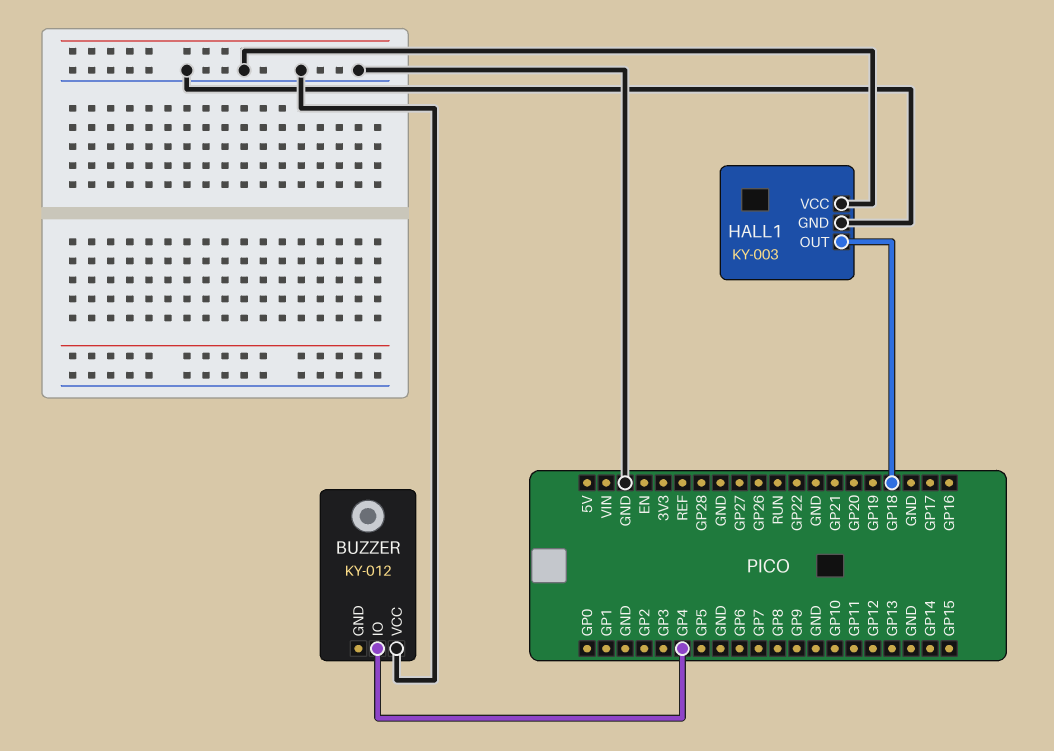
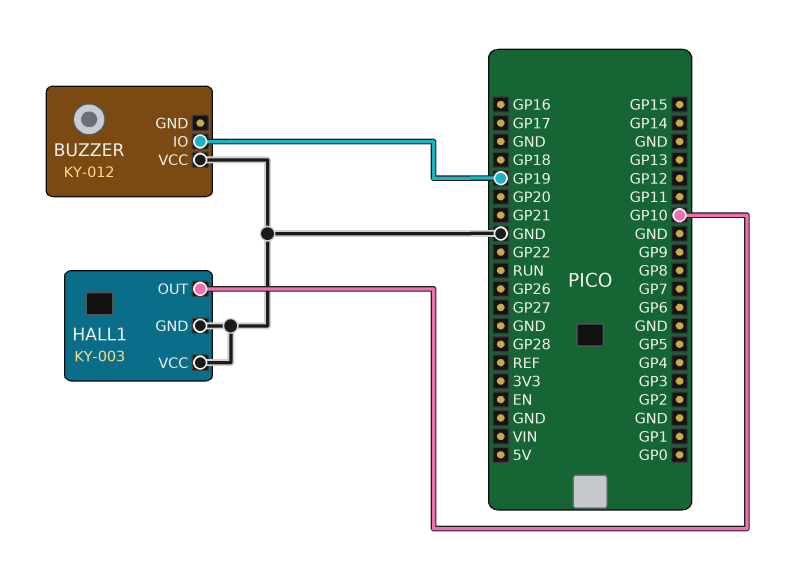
BUZZER pin IO: GP4 -> GP19
HALL1 pin OUT: GP18 -> GP10

